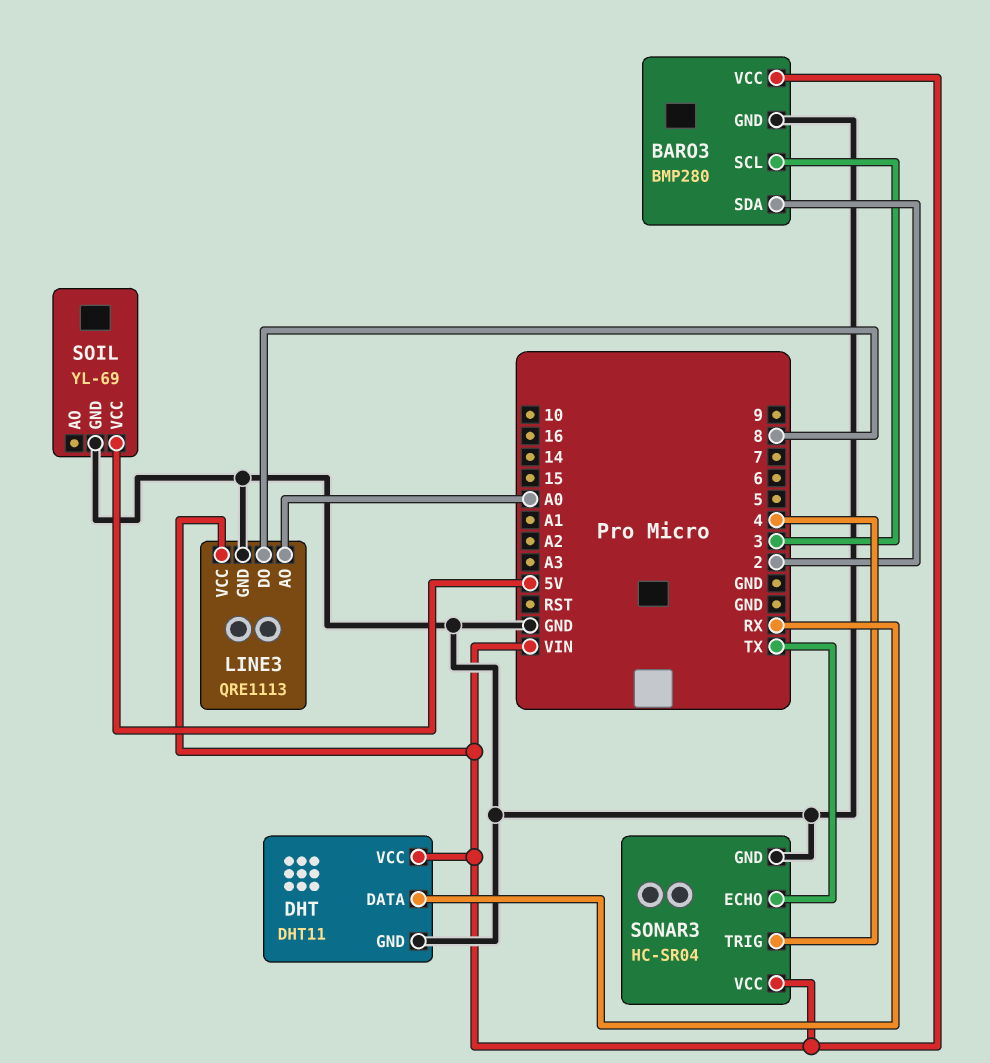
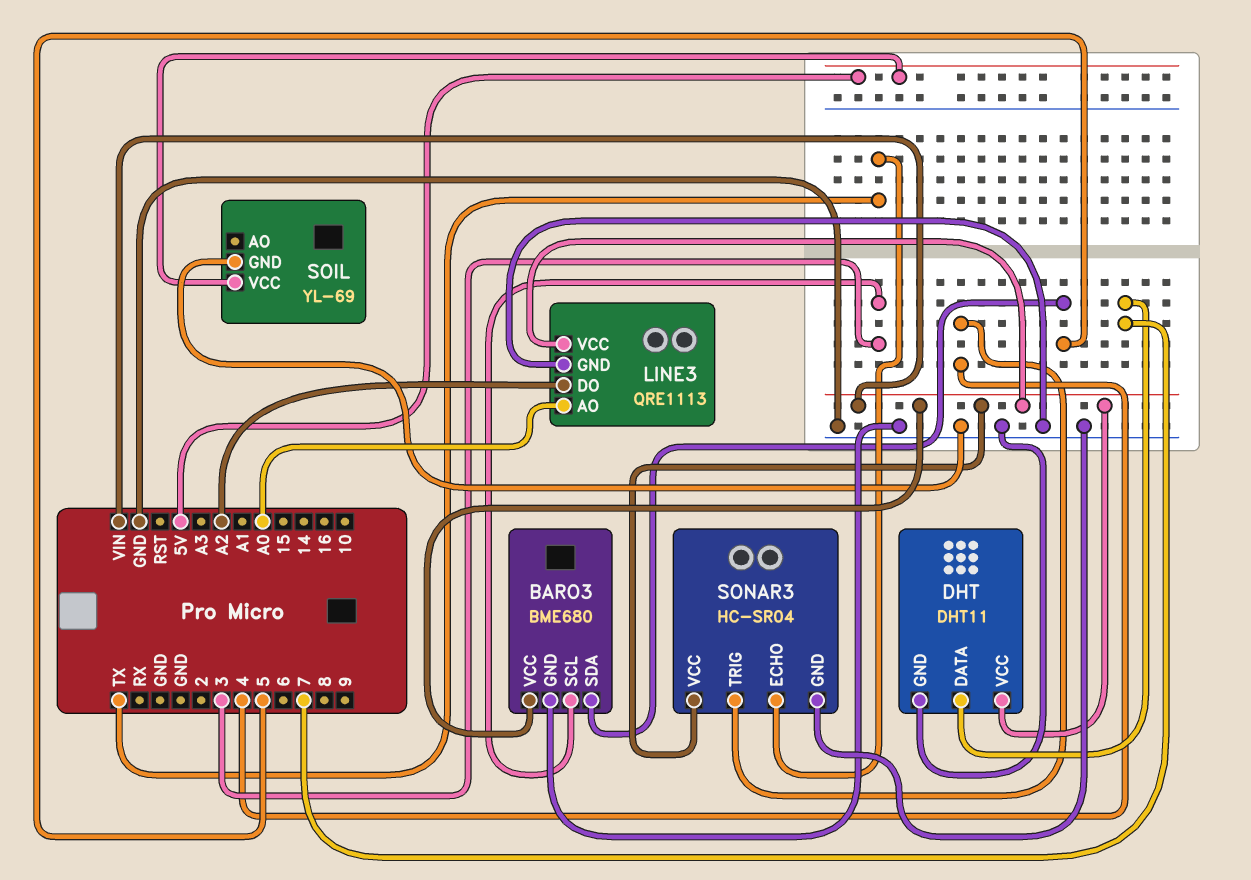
BARO3: BMP280 -> BME680
BARO3 pin SDA: 2 -> 5
DHT pin DATA: RX -> 7
LINE3 pin DO: 8 -> A2

